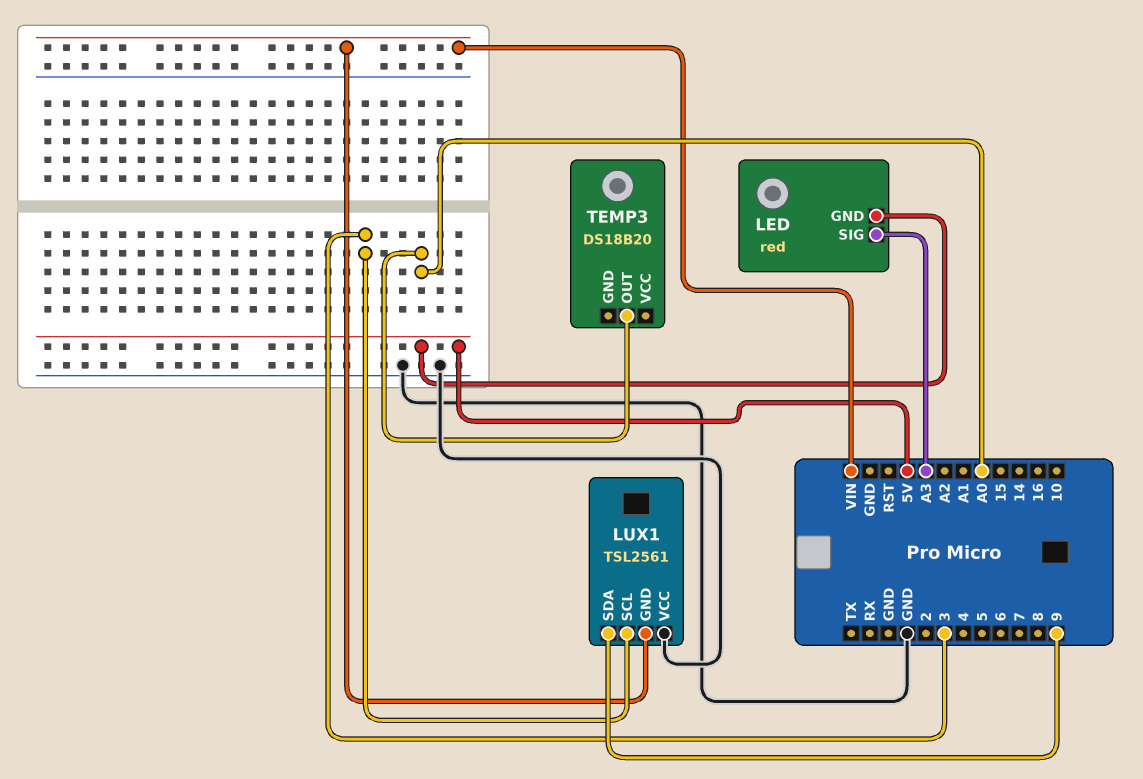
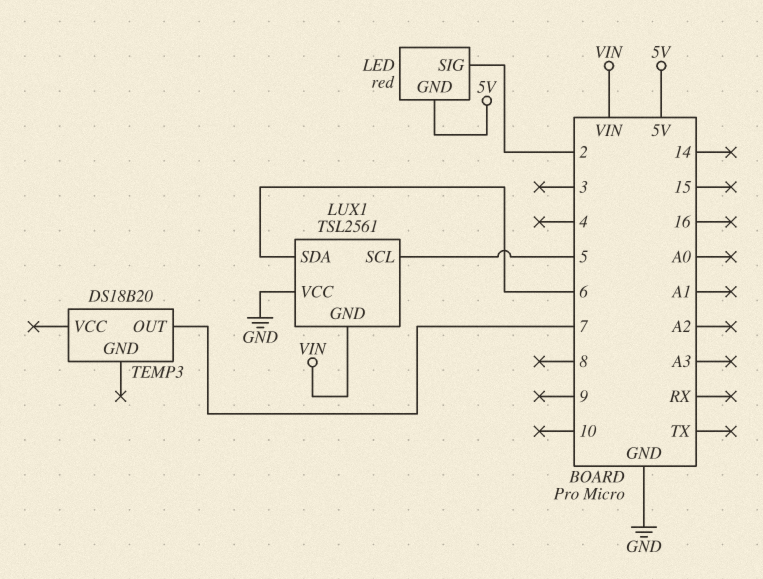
LED pin SIG: A3 -> 2
LUX1 pin SCL: 3 -> 5
LUX1 pin SDA: 9 -> 6
TEMP3 pin OUT: A0 -> 7

